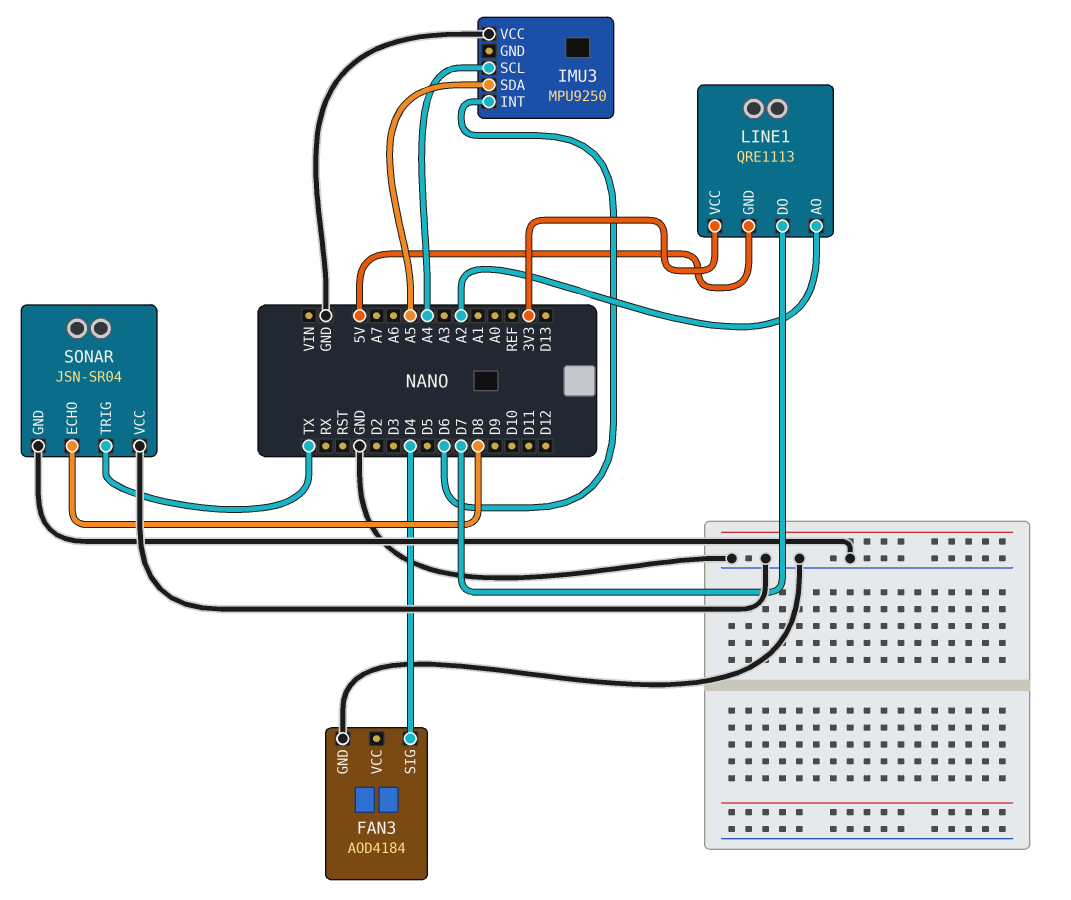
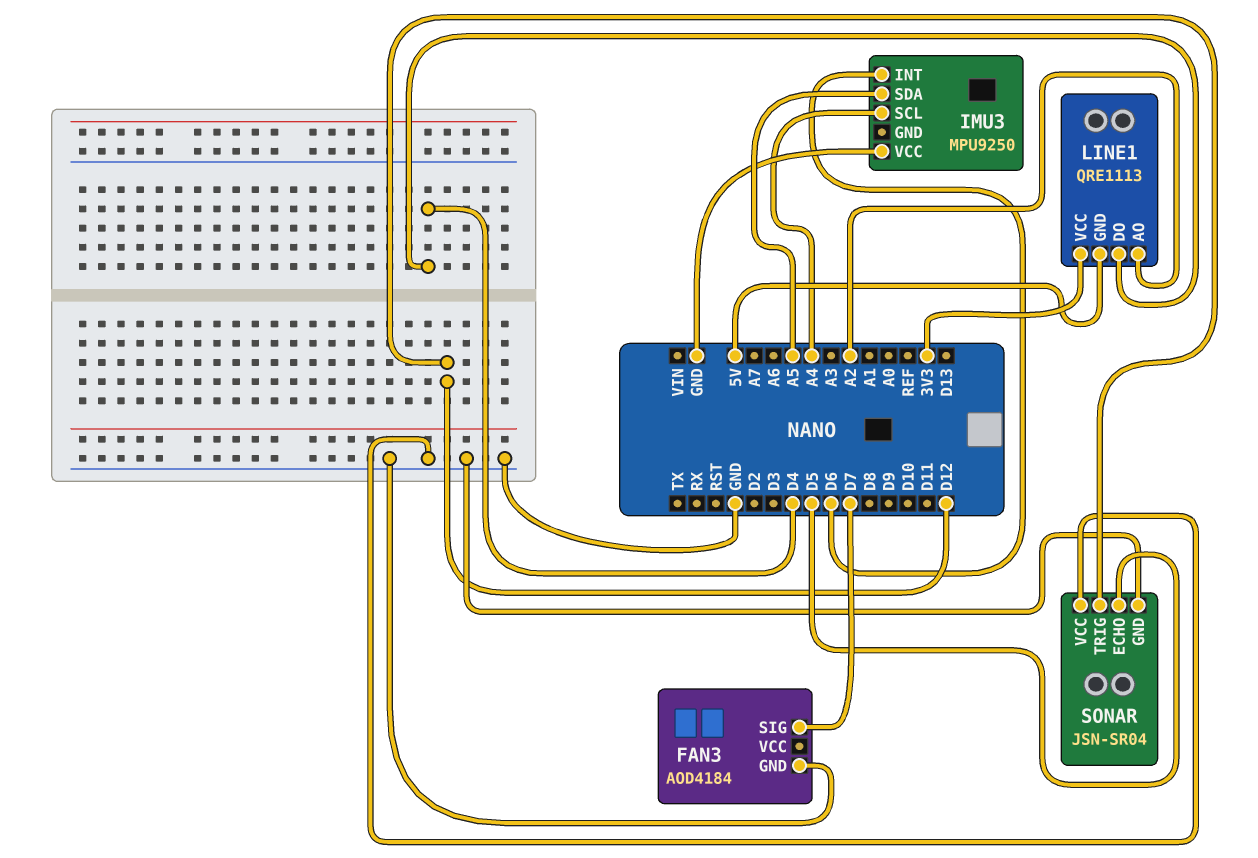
FAN3 pin SIG: D4 -> D7
LINE1 pin DO: D7 -> D4
SONAR pin ECHO: D8 -> D5
SONAR pin TRIG: TX -> D12

